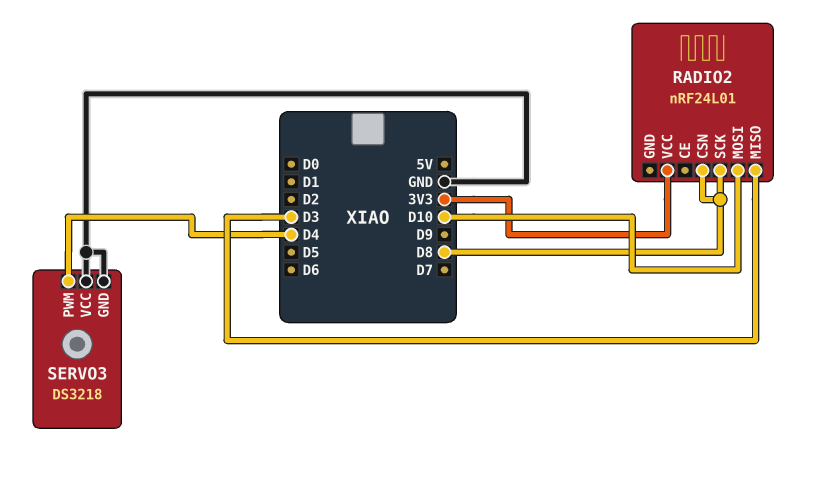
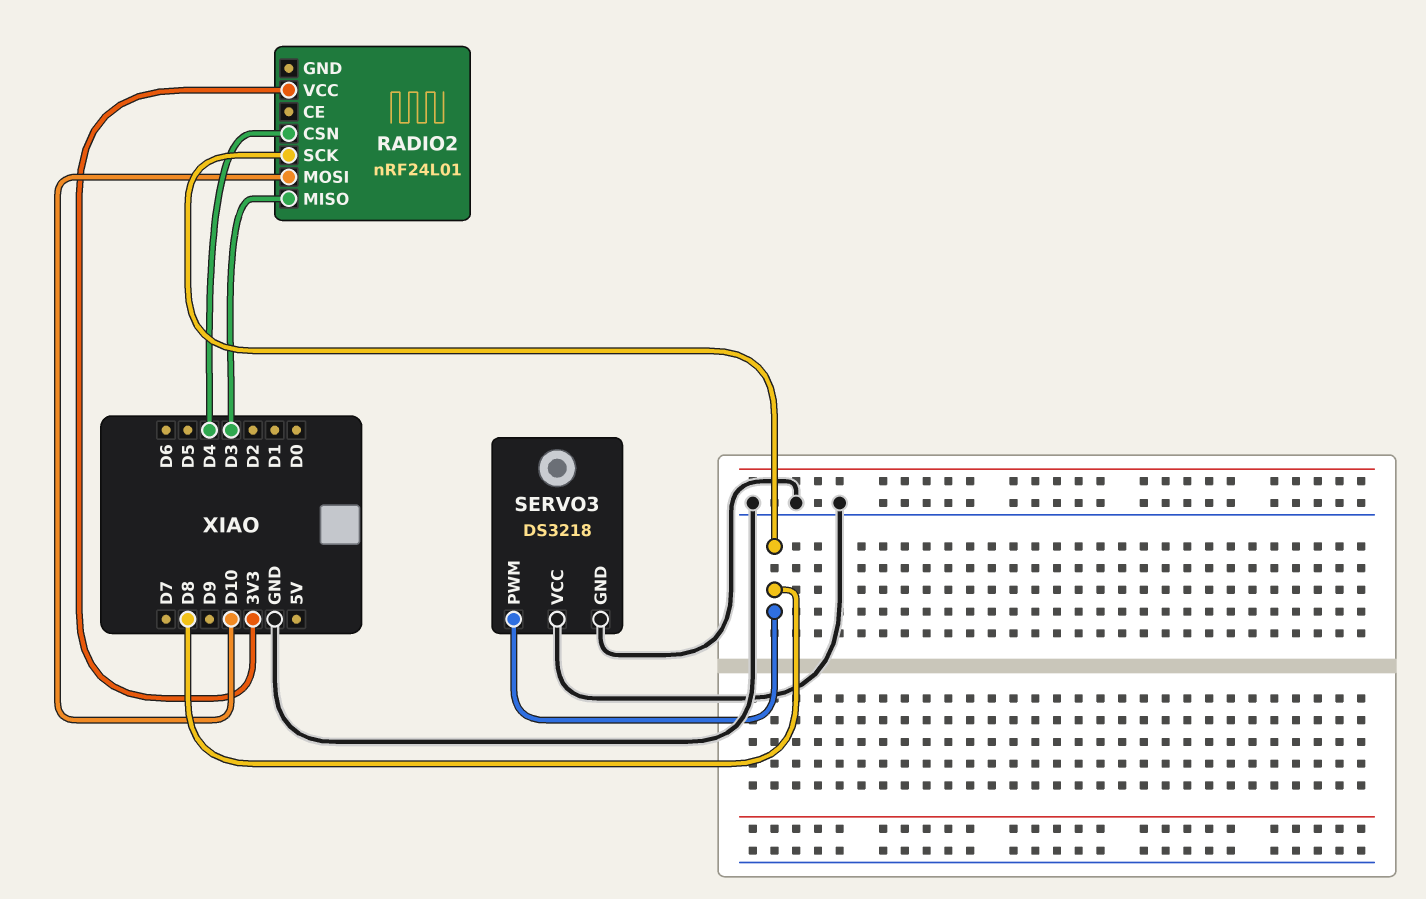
RADIO2 pin CSN: D8 -> D4
SERVO3 pin PWM: D4 -> D8

